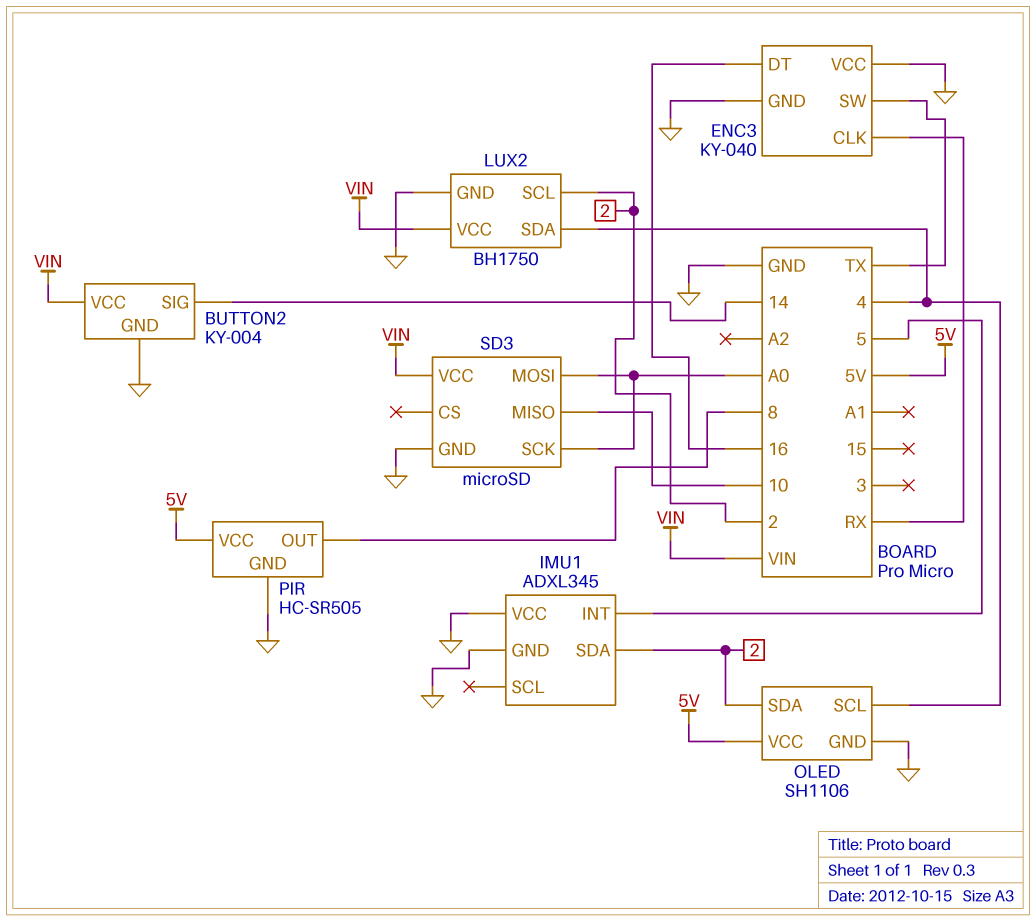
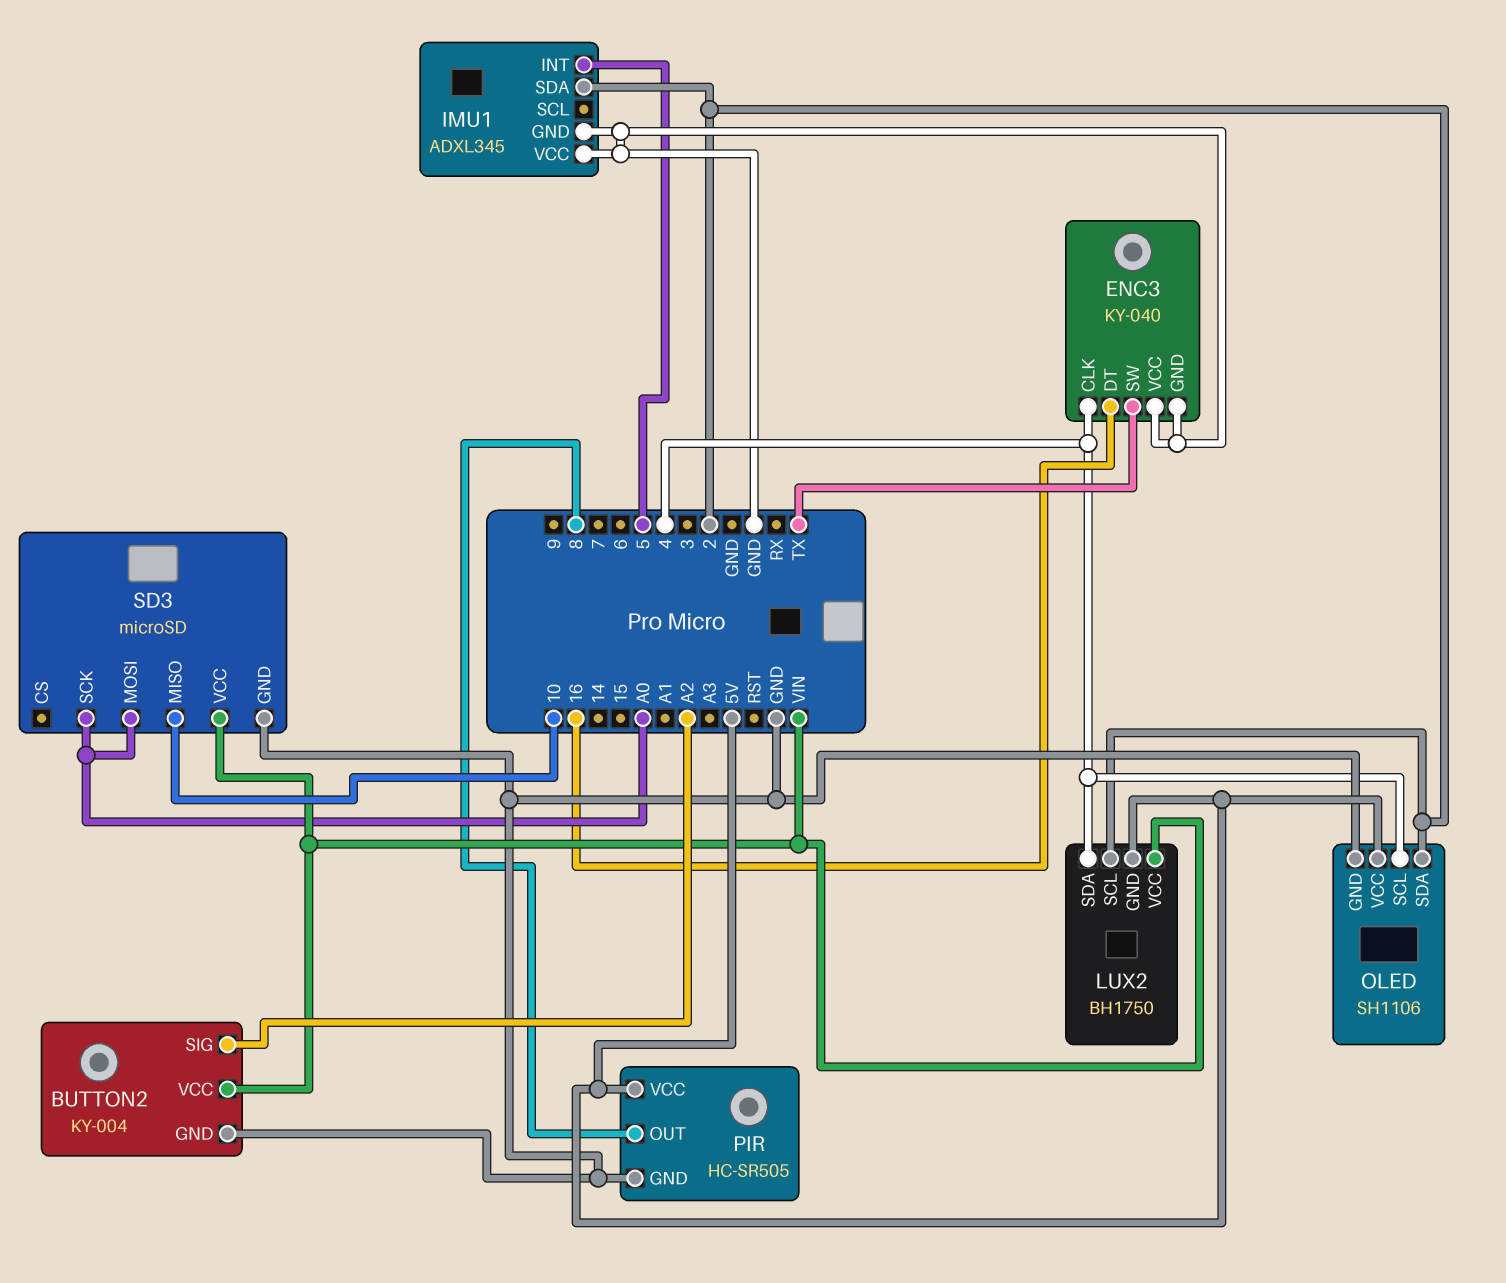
BUTTON2 pin SIG: 14 -> A2
ENC3 pin CLK: RX -> 4
LUX2 pin GND: GND -> 5V

